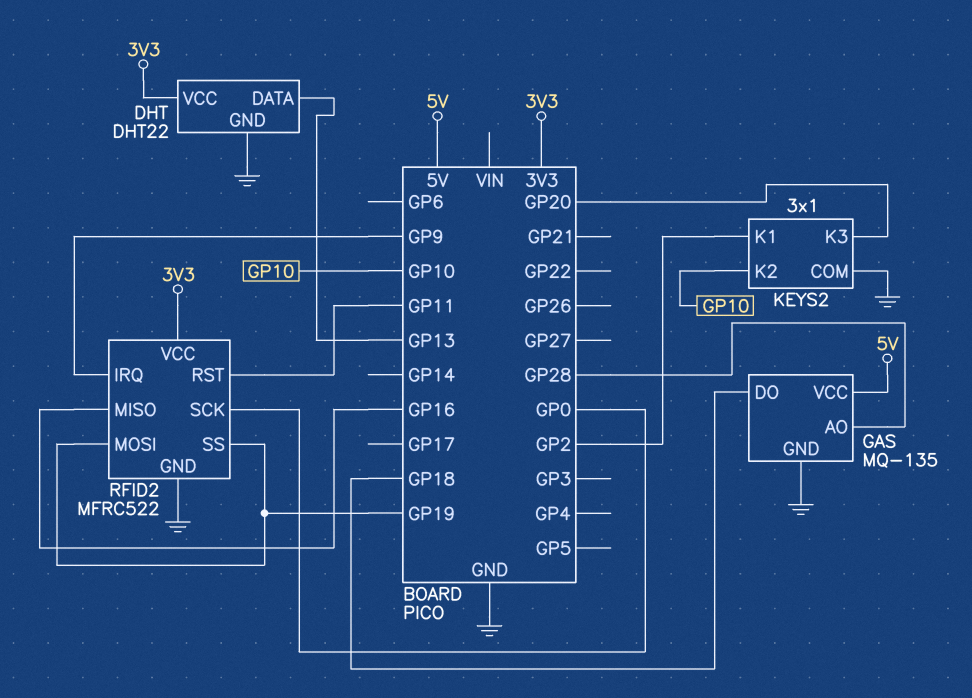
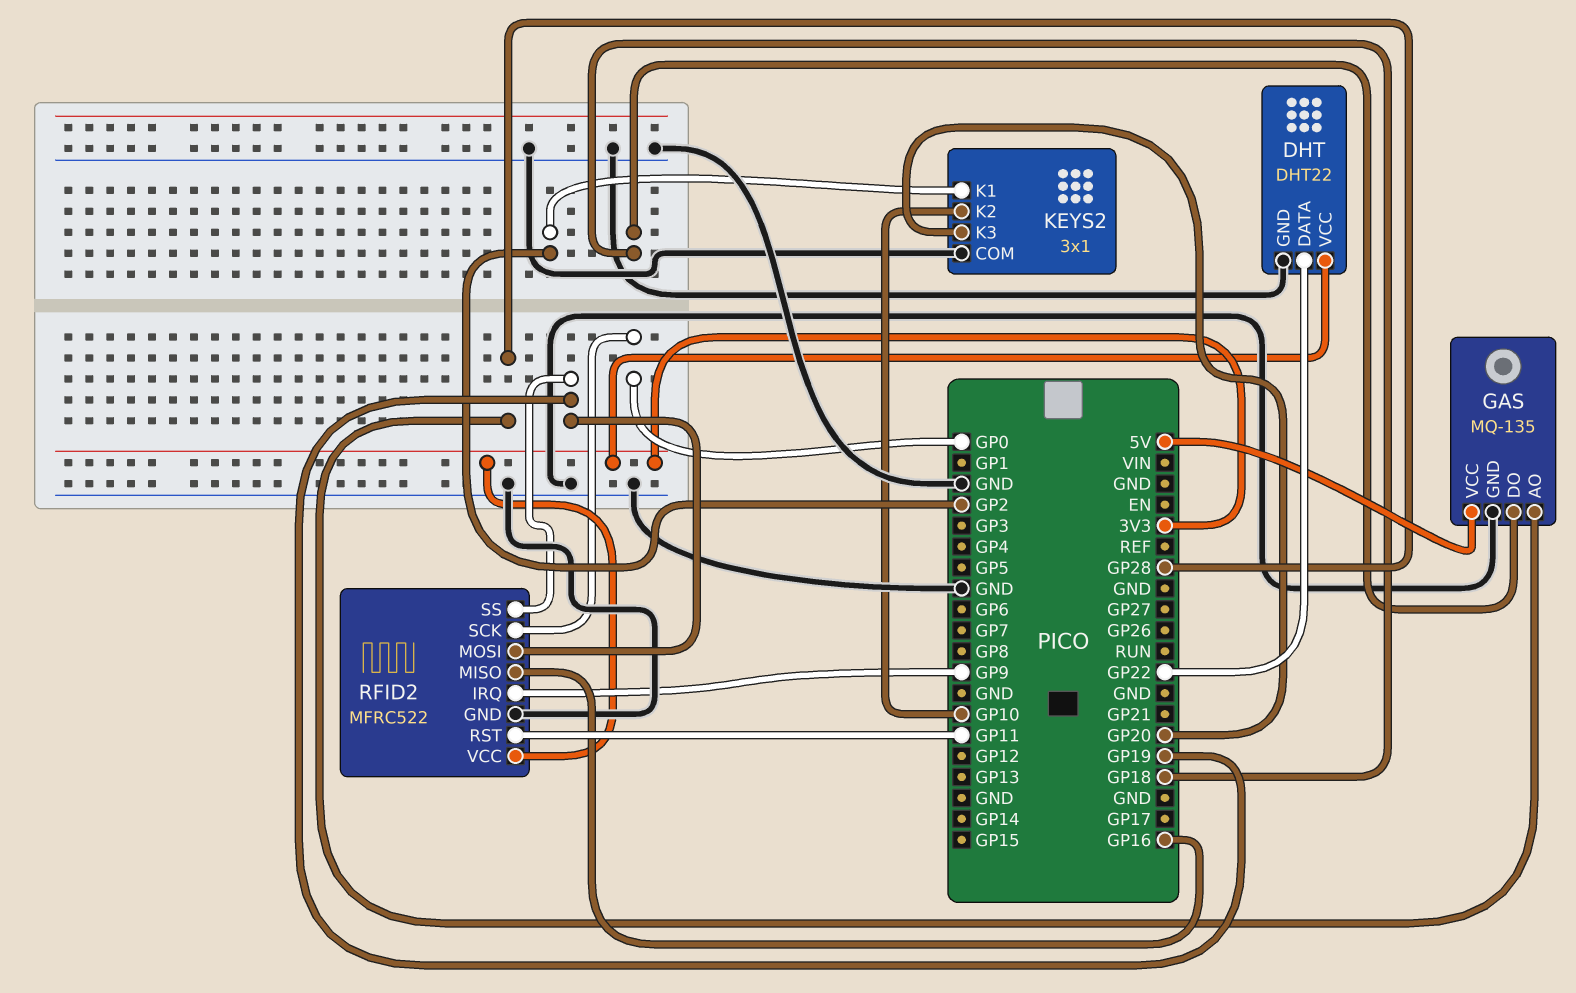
DHT pin DATA: GP13 -> GP22

